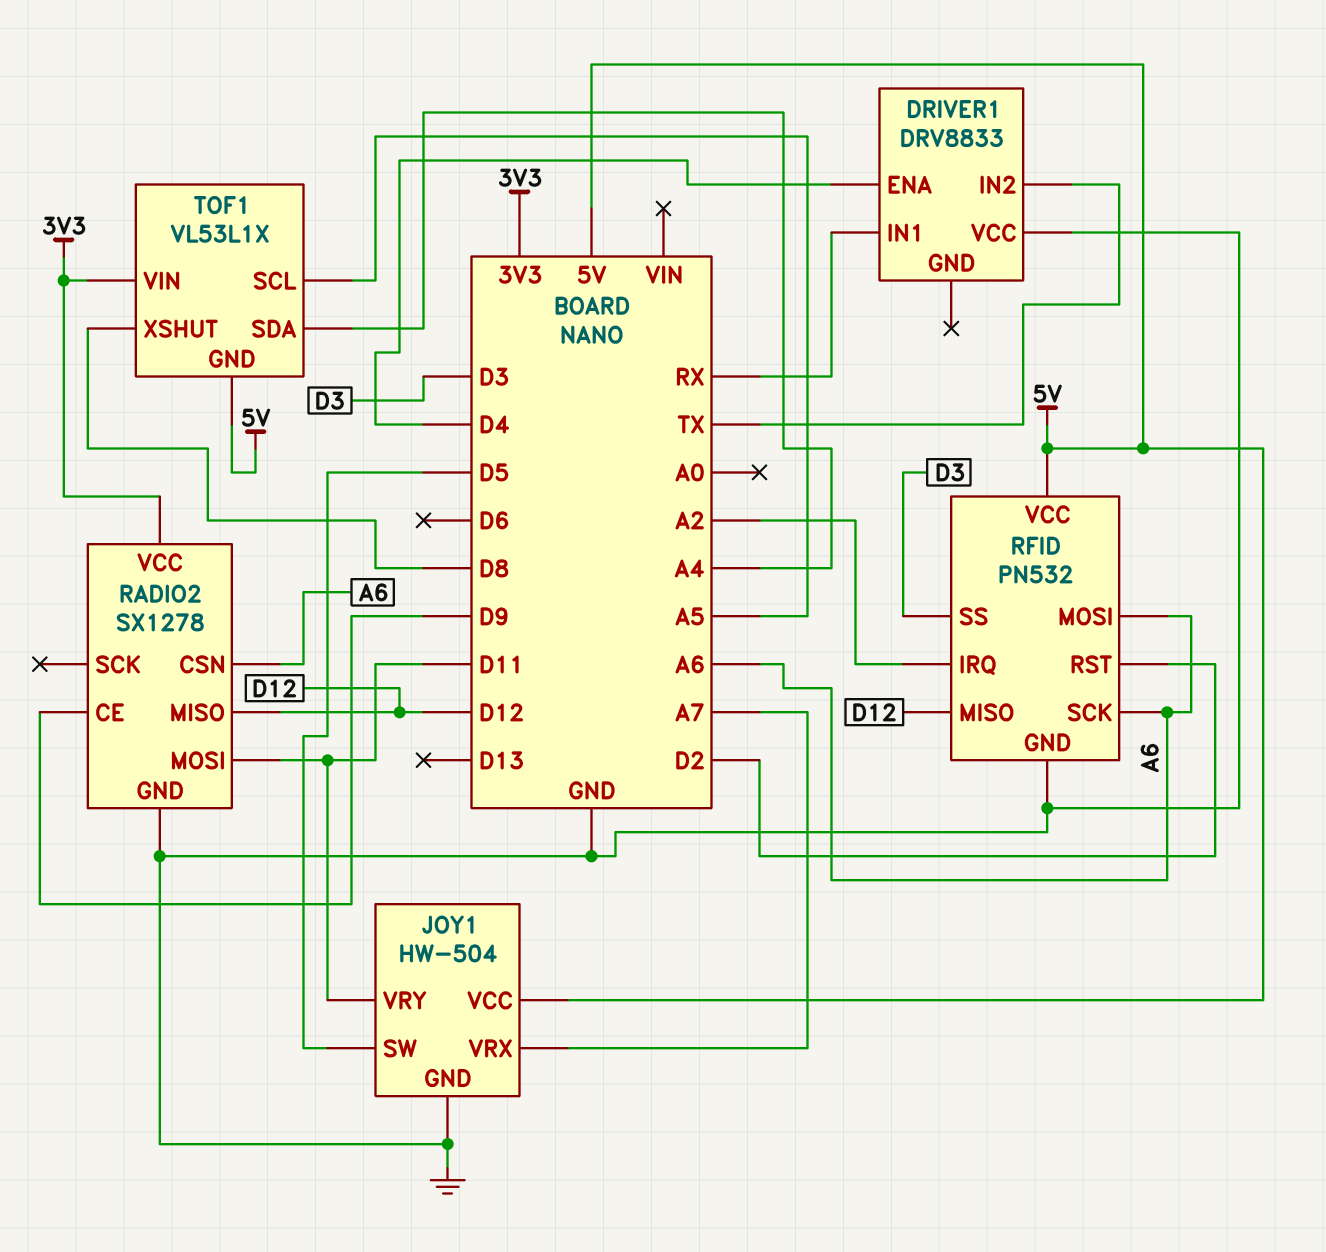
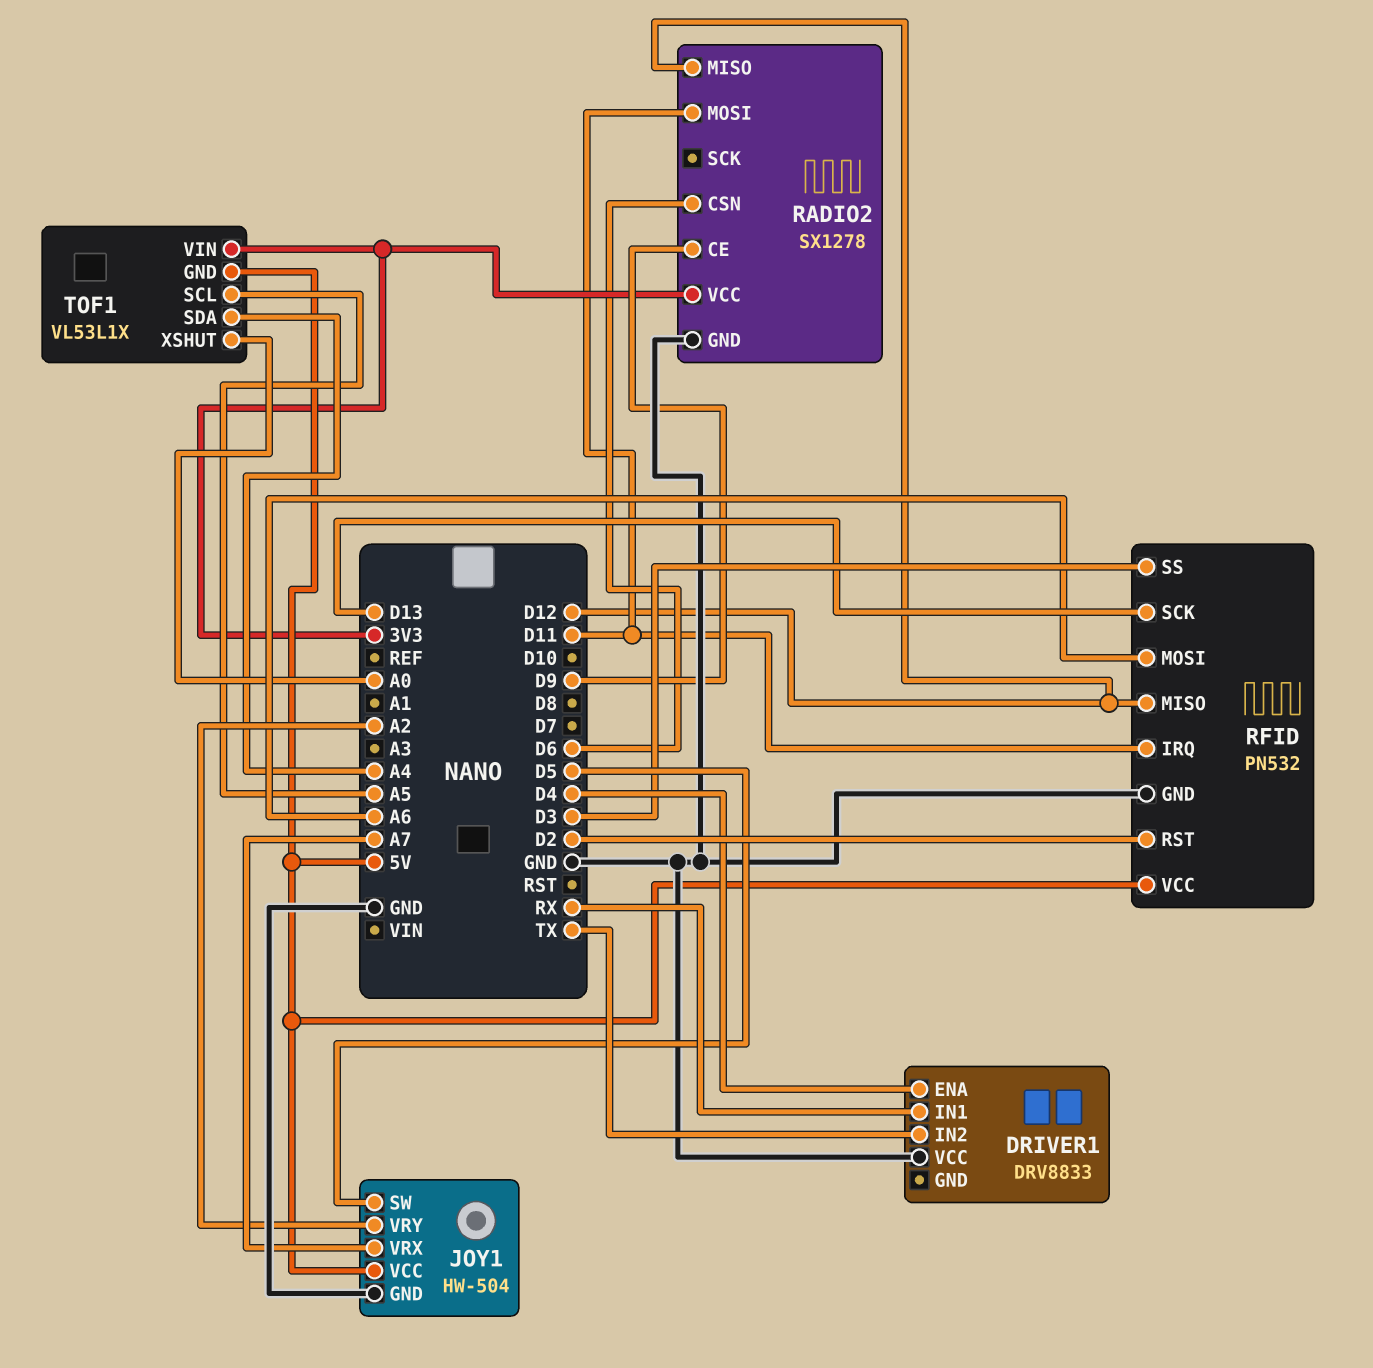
JOY1 pin VRY: D11 -> A2
RADIO2 pin CSN: A6 -> D6
RFID pin IRQ: A2 -> D11
RFID pin SCK: A6 -> D13
TOF1 pin XSHUT: D8 -> A0

